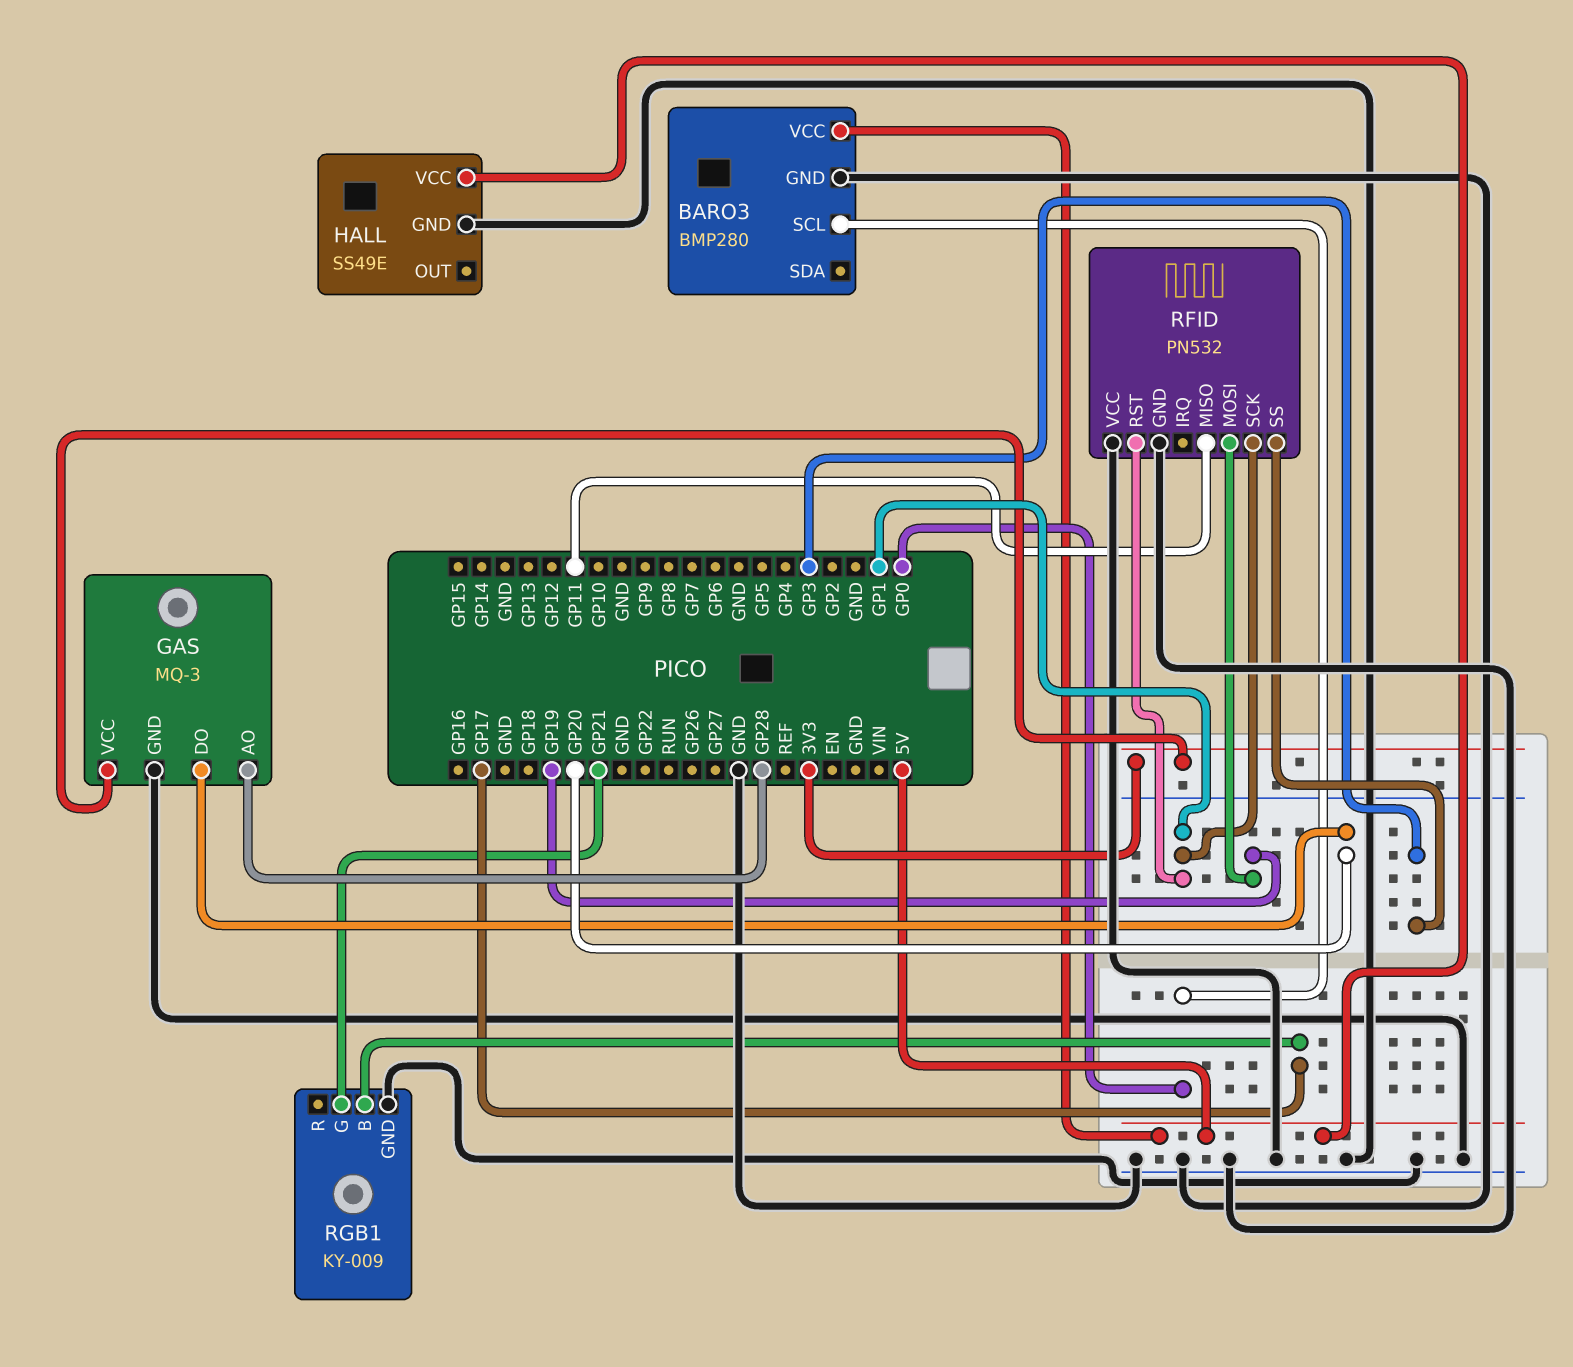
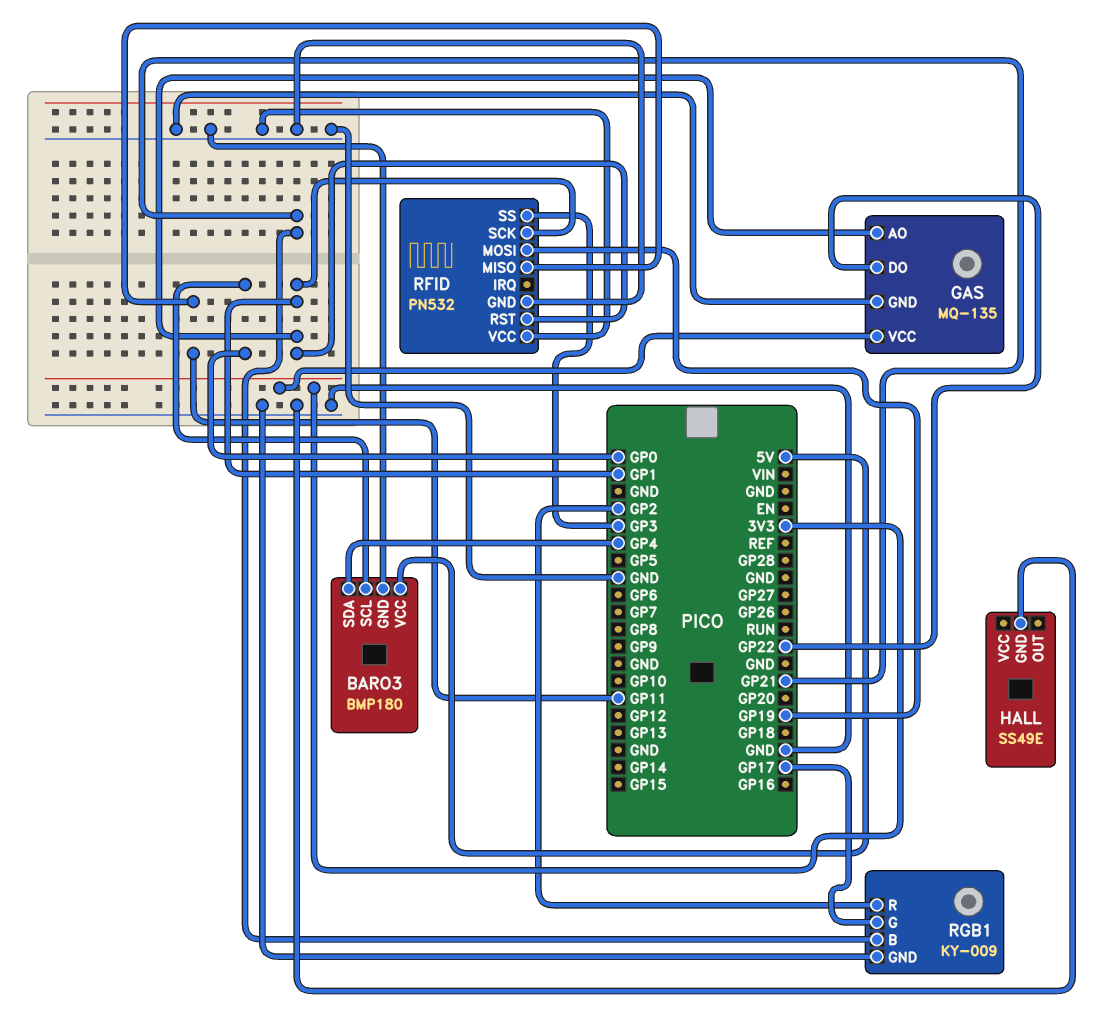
BARO3: BMP280 -> BMP180
BARO3 pin SDA: none -> GP4
GAS: MQ-3 -> MQ-135
GAS pin AO: GP28 -> GP1
GAS pin DO: GP20 -> GP22
HALL pin VCC: 5V -> none
RGB1 pin B: GP17 -> GP21
RGB1 pin G: GP21 -> GP17
RGB1 pin R: none -> GP2

